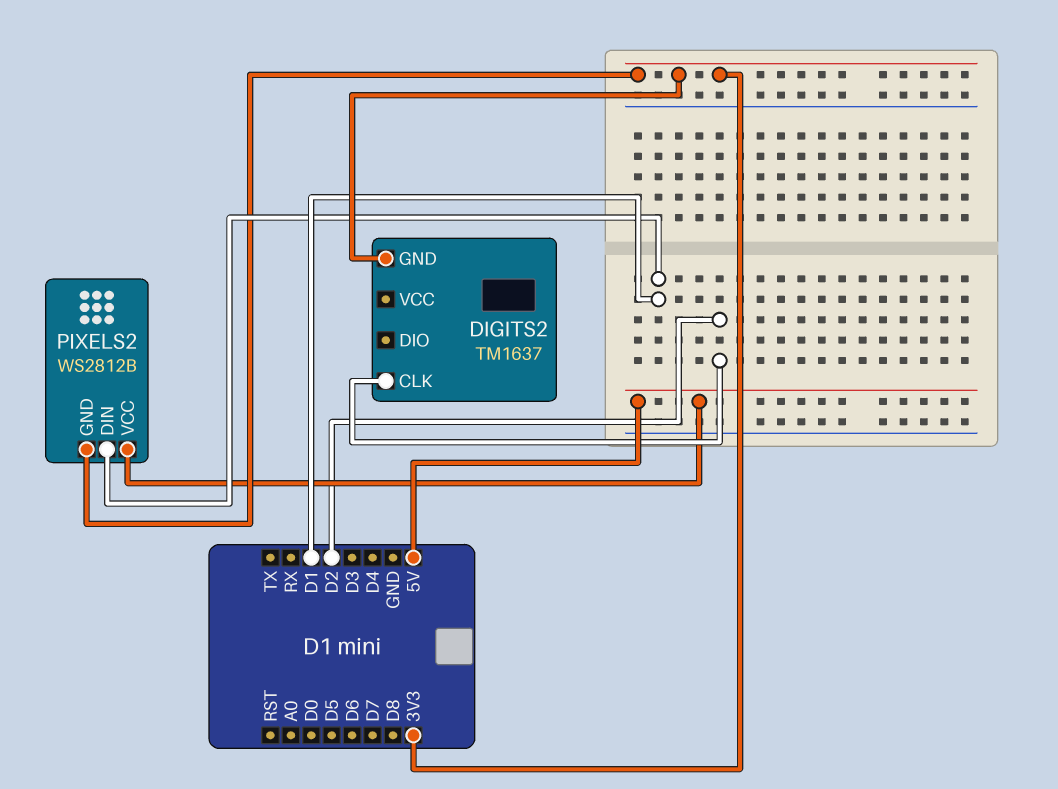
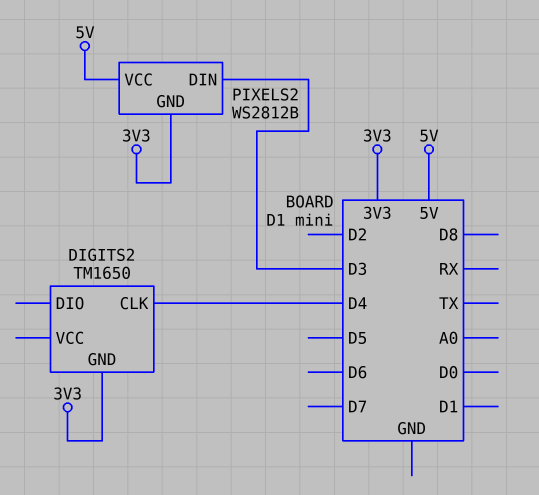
DIGITS2: TM1637 -> TM1650
DIGITS2 pin CLK: D2 -> D4
PIXELS2 pin DIN: D1 -> D3

